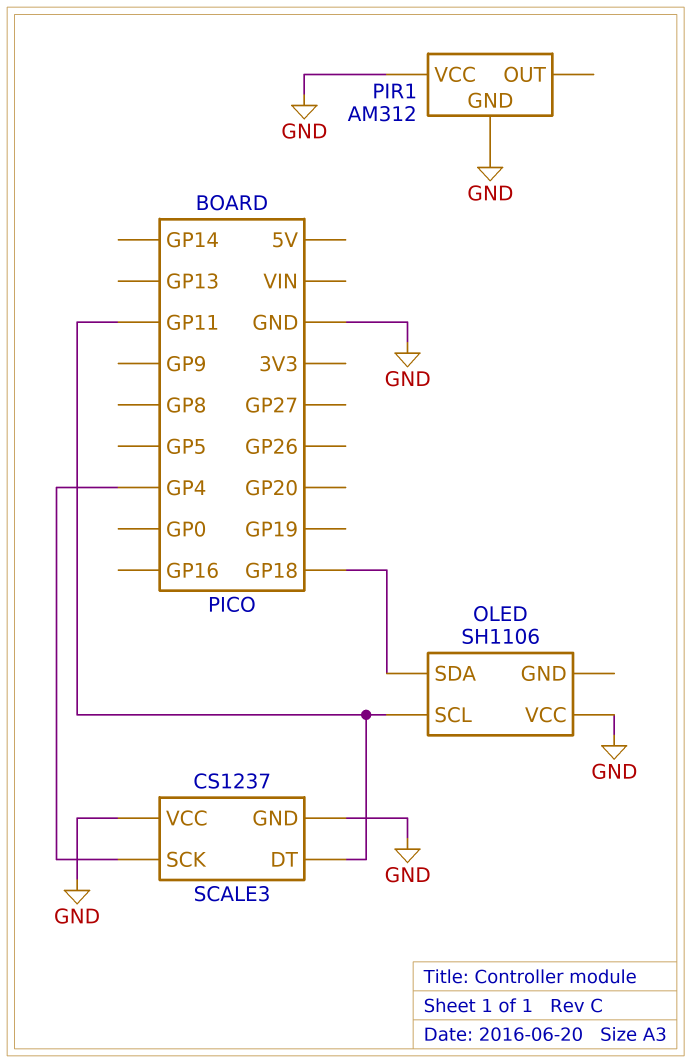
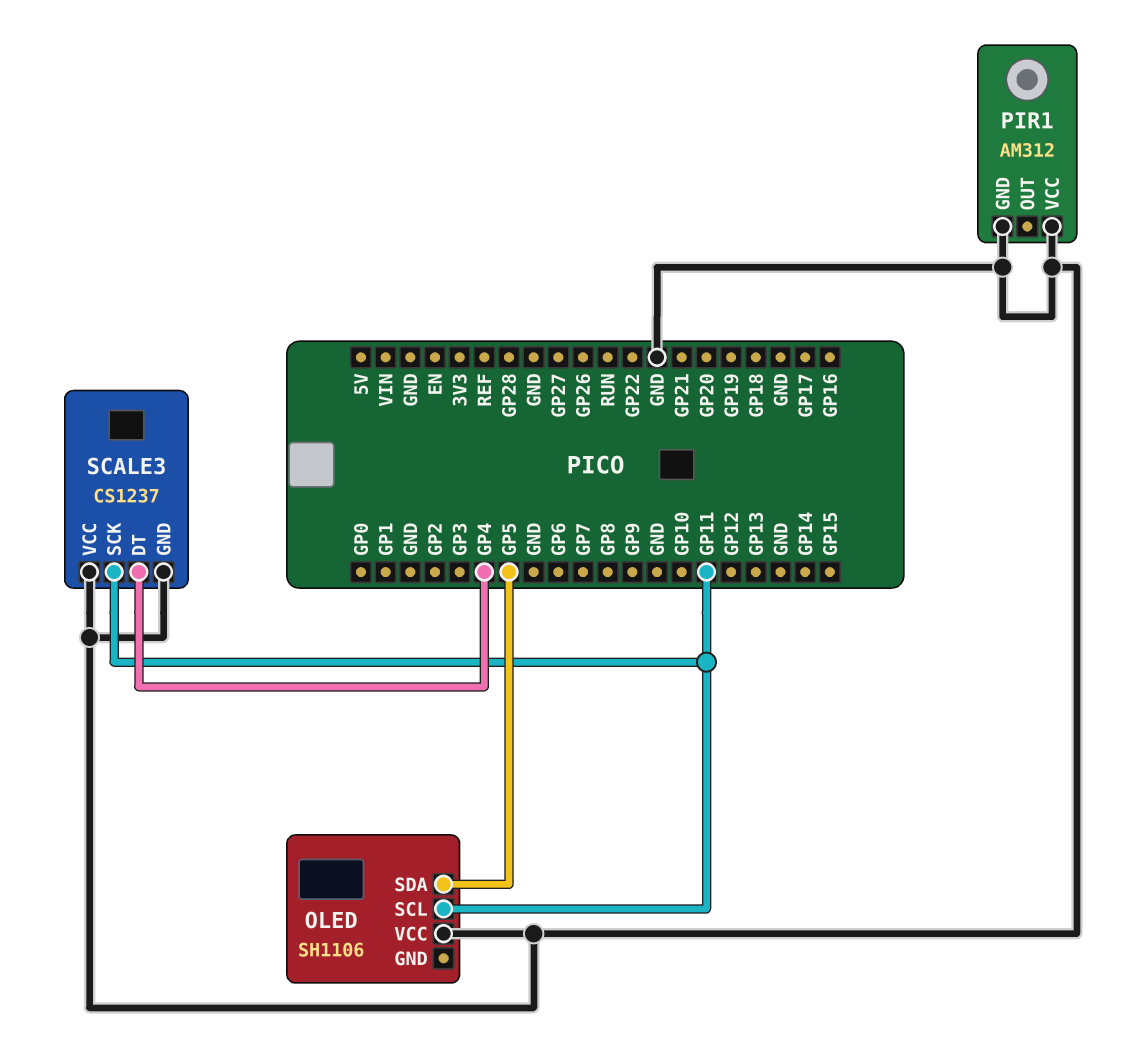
OLED pin SDA: GP18 -> GP5
SCALE3 pin DT: GP11 -> GP4
SCALE3 pin SCK: GP4 -> GP11

